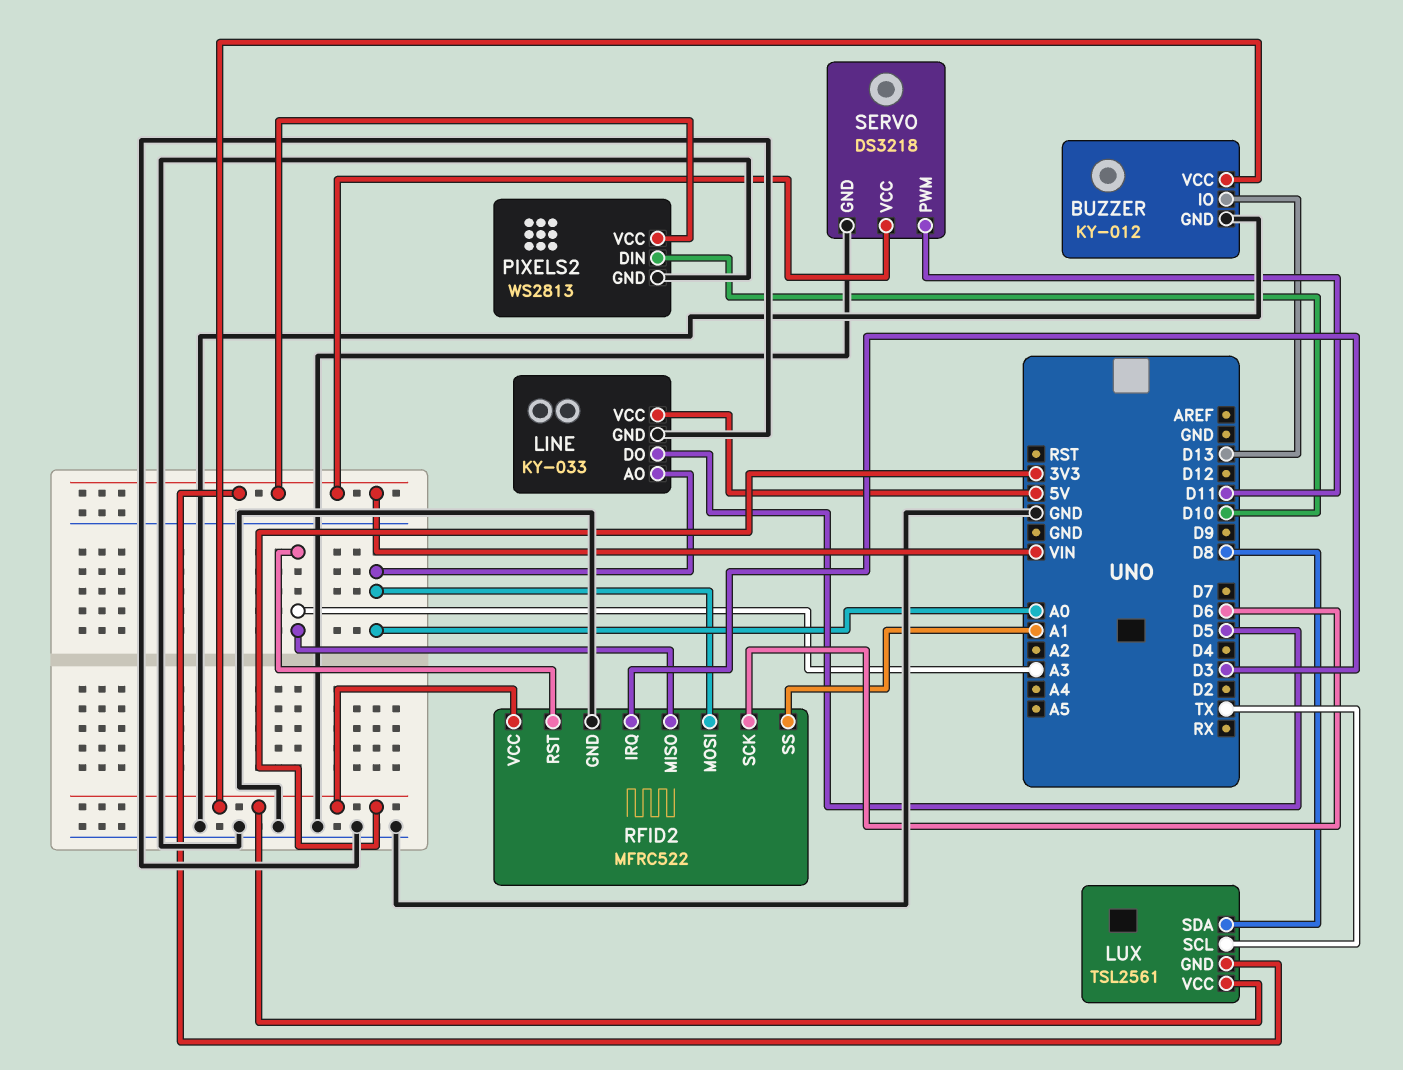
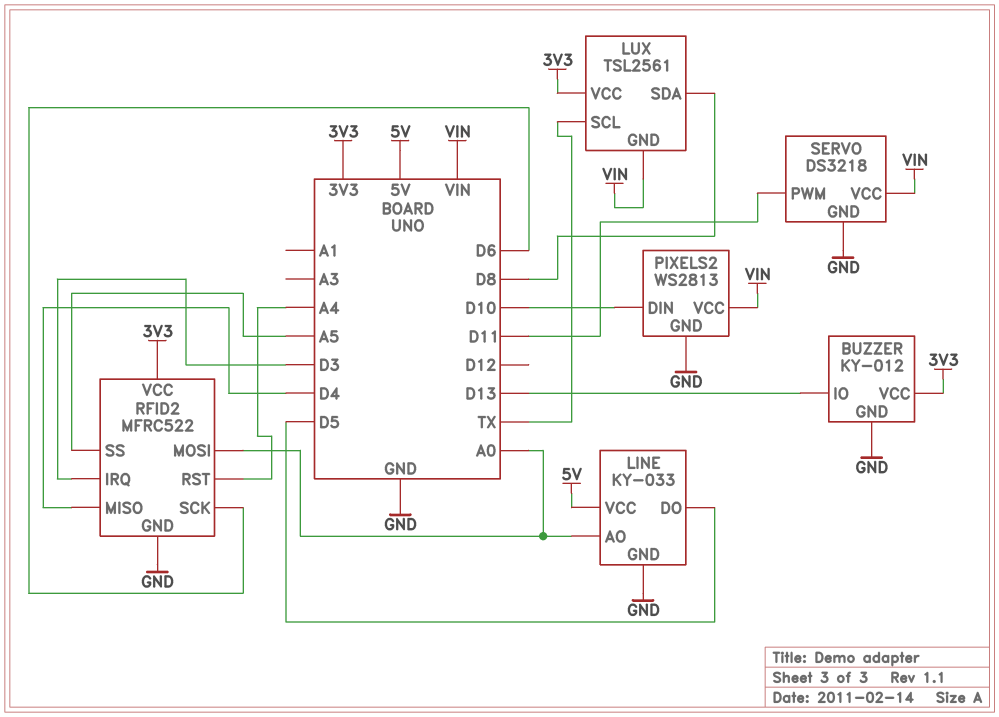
RFID2 pin MISO: A3 -> D4
RFID2 pin RST: A3 -> A4
RFID2 pin SS: A1 -> A5

